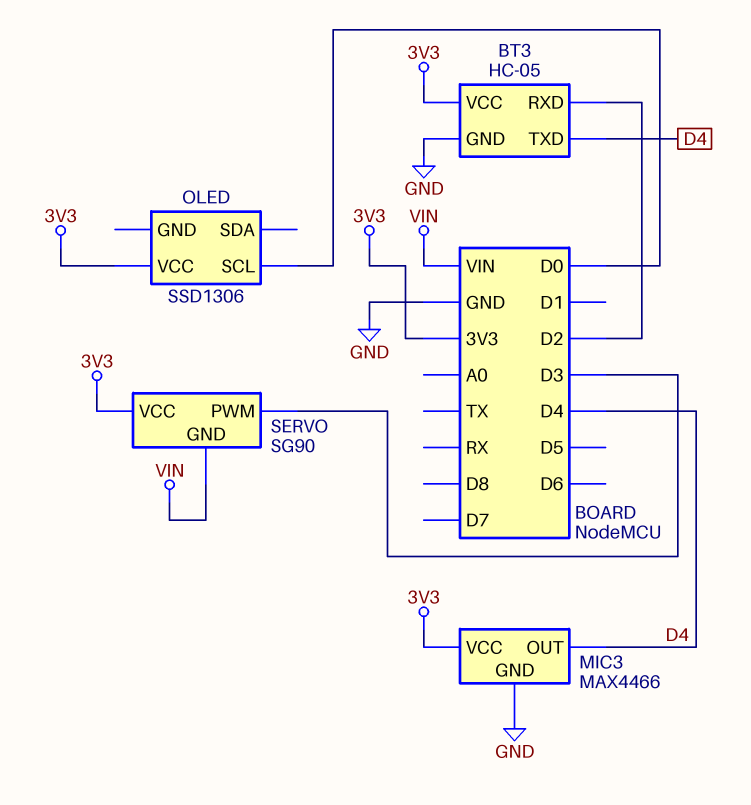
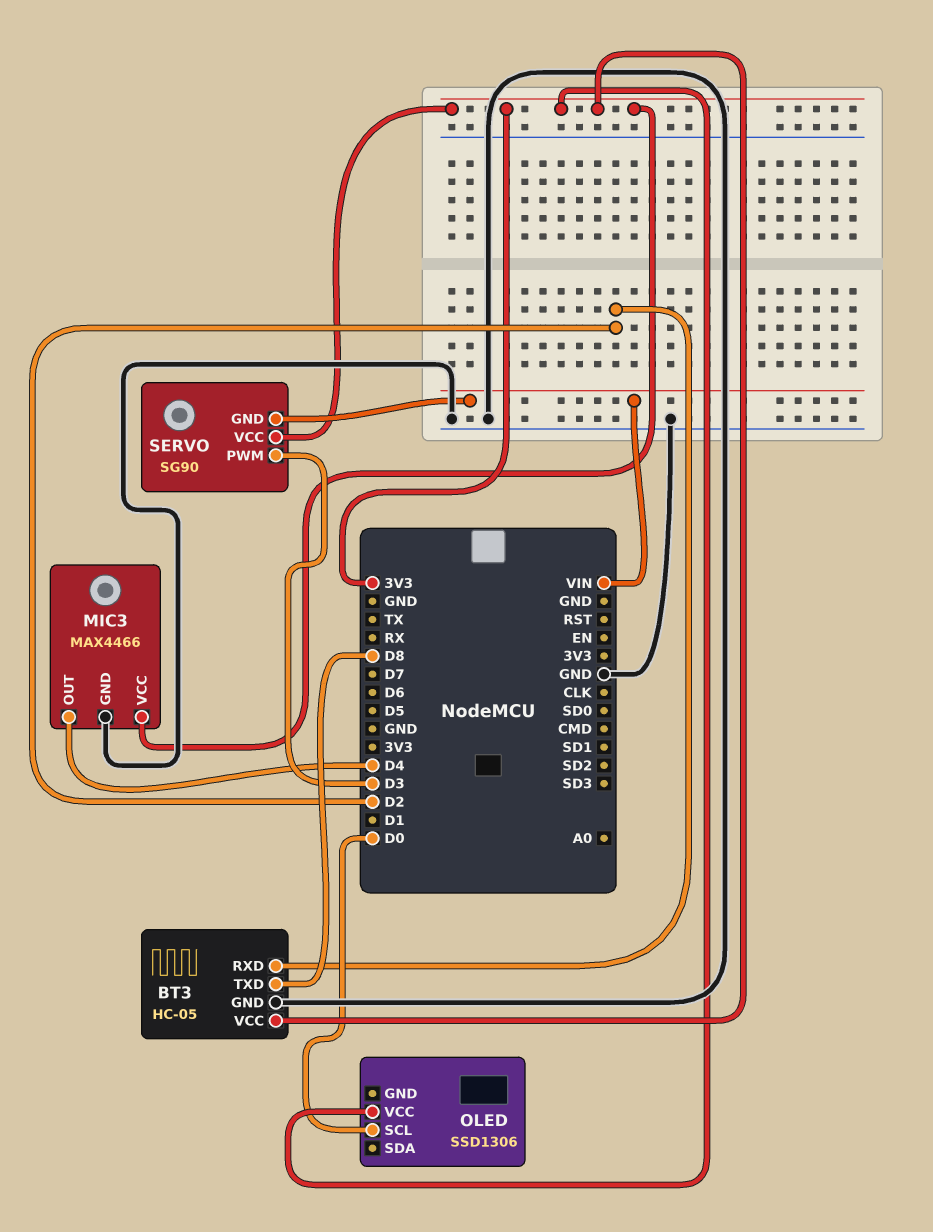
BT3 pin TXD: D4 -> D8

